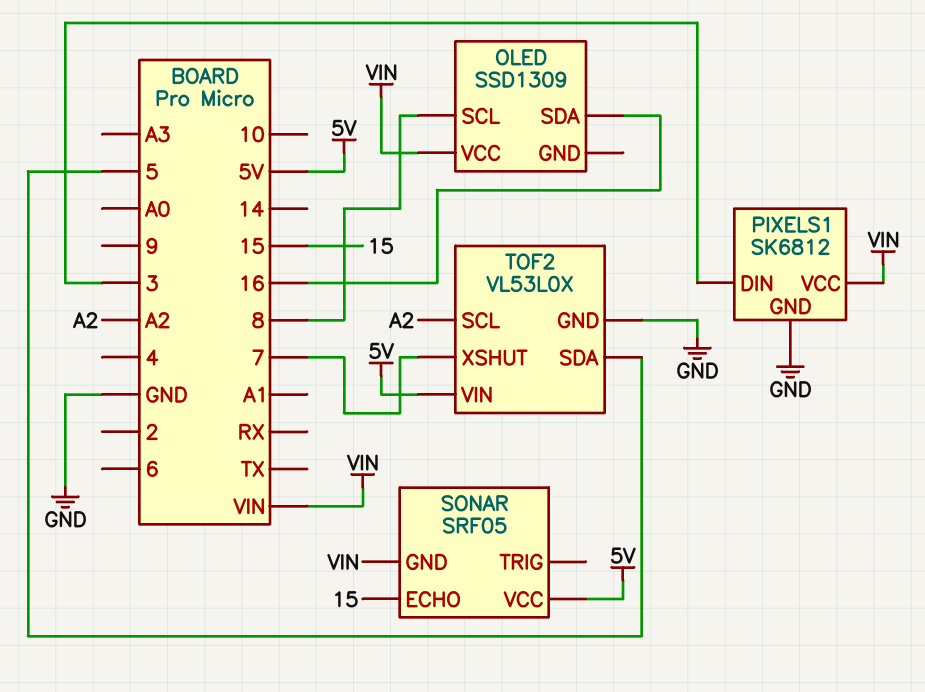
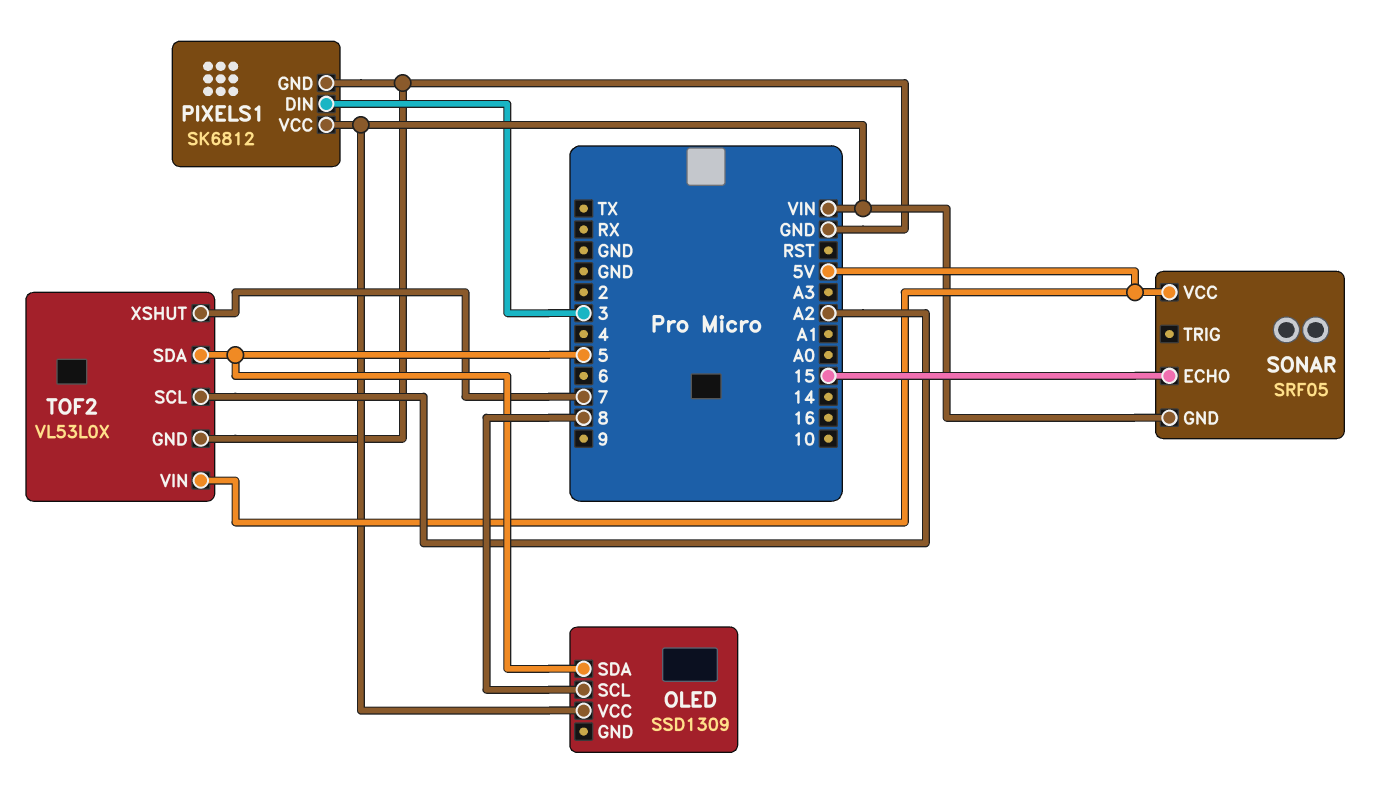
OLED pin SDA: 16 -> 5

